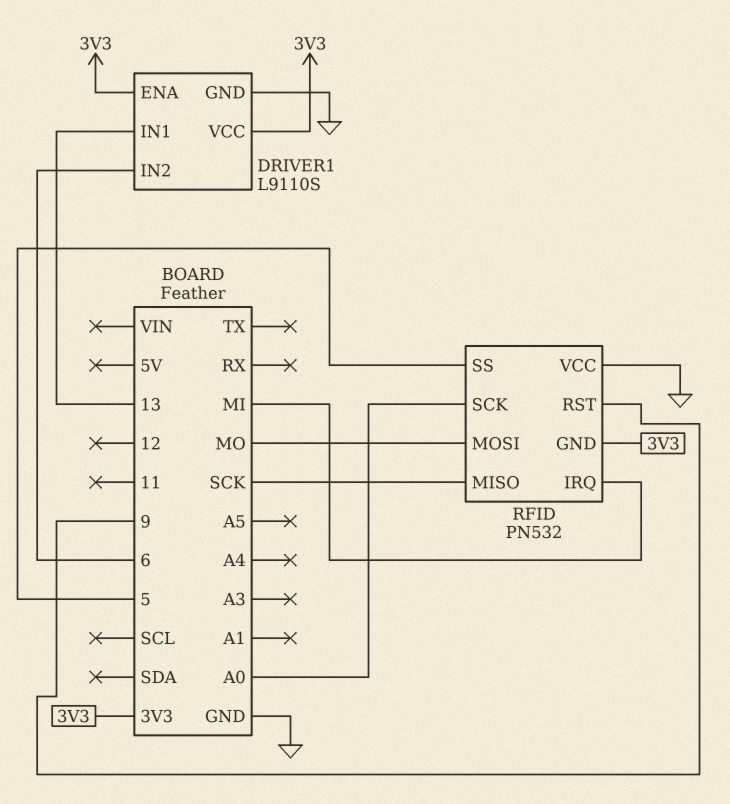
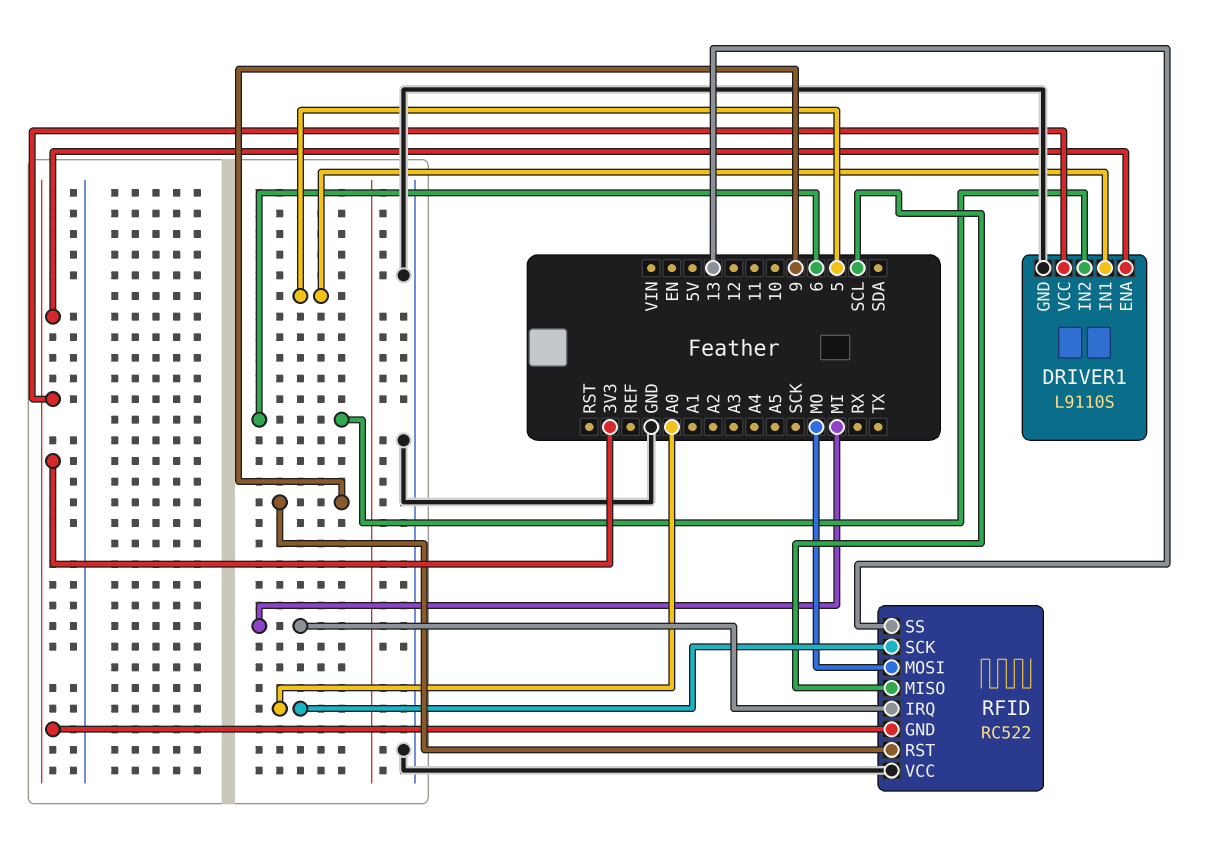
DRIVER1 pin IN1: 13 -> 5
RFID: PN532 -> RC522
RFID pin MISO: SCK -> SCL
RFID pin SS: 5 -> 13

